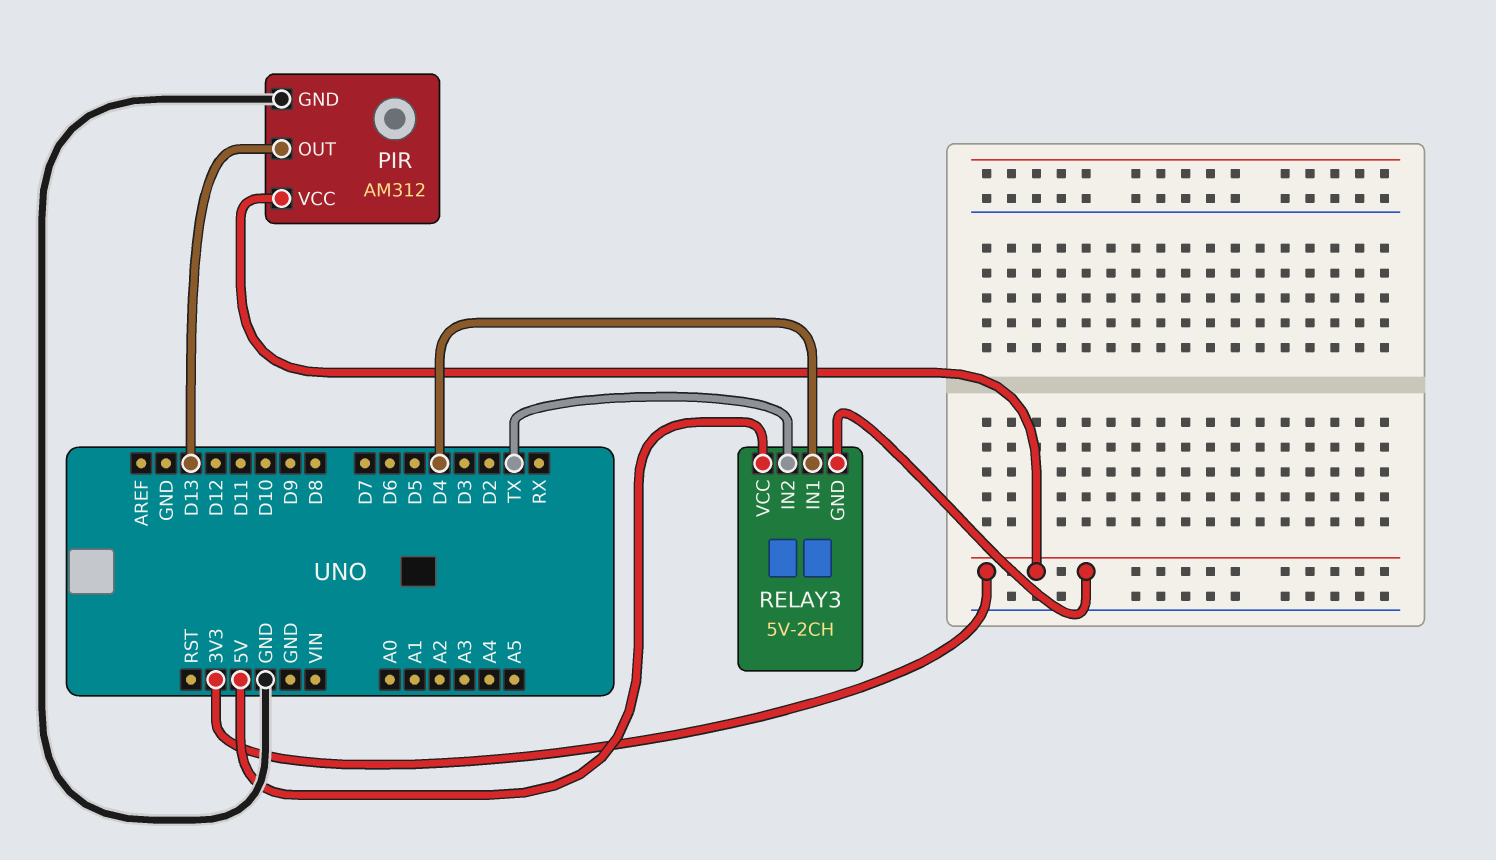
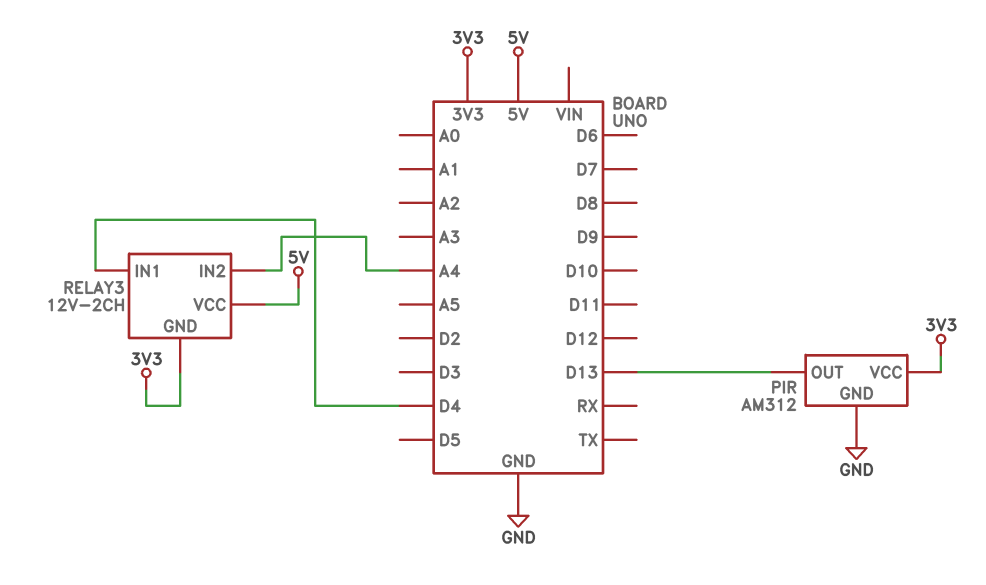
RELAY3: 5V-2CH -> 12V-2CH
RELAY3 pin IN2: TX -> A4

